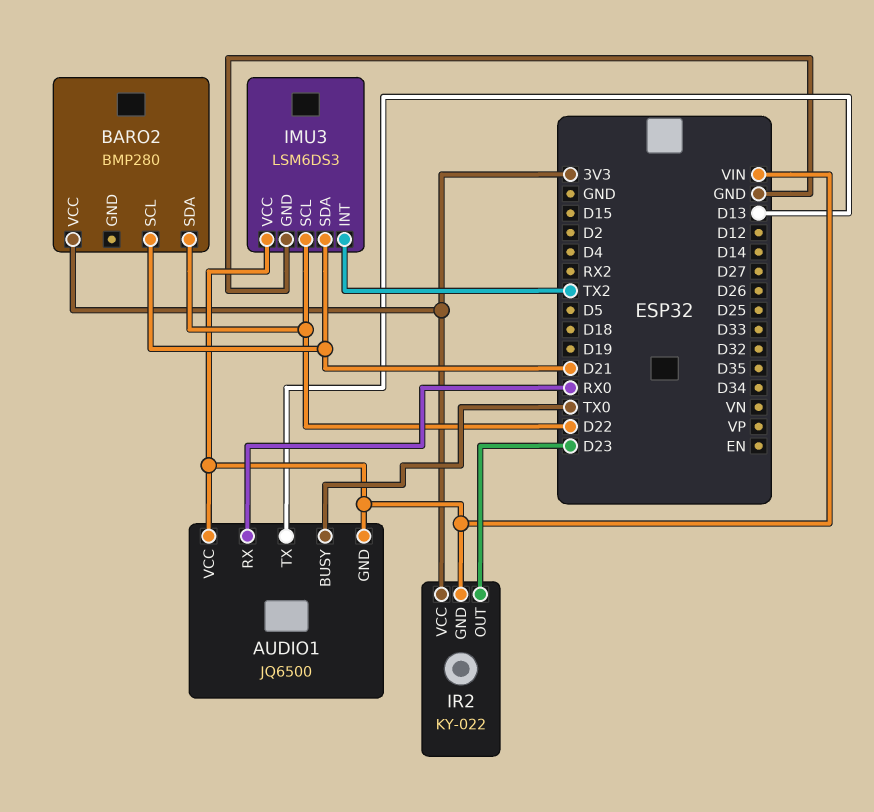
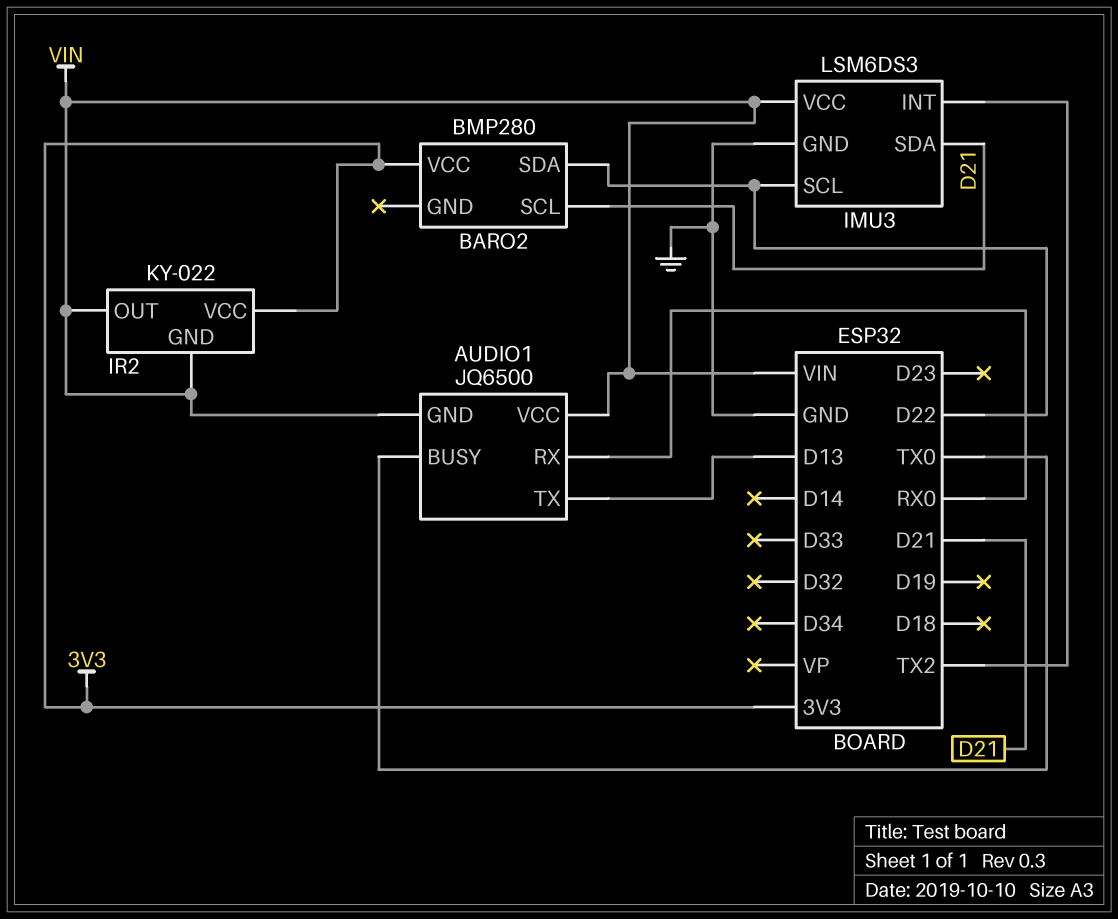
IR2 pin OUT: D23 -> VIN

